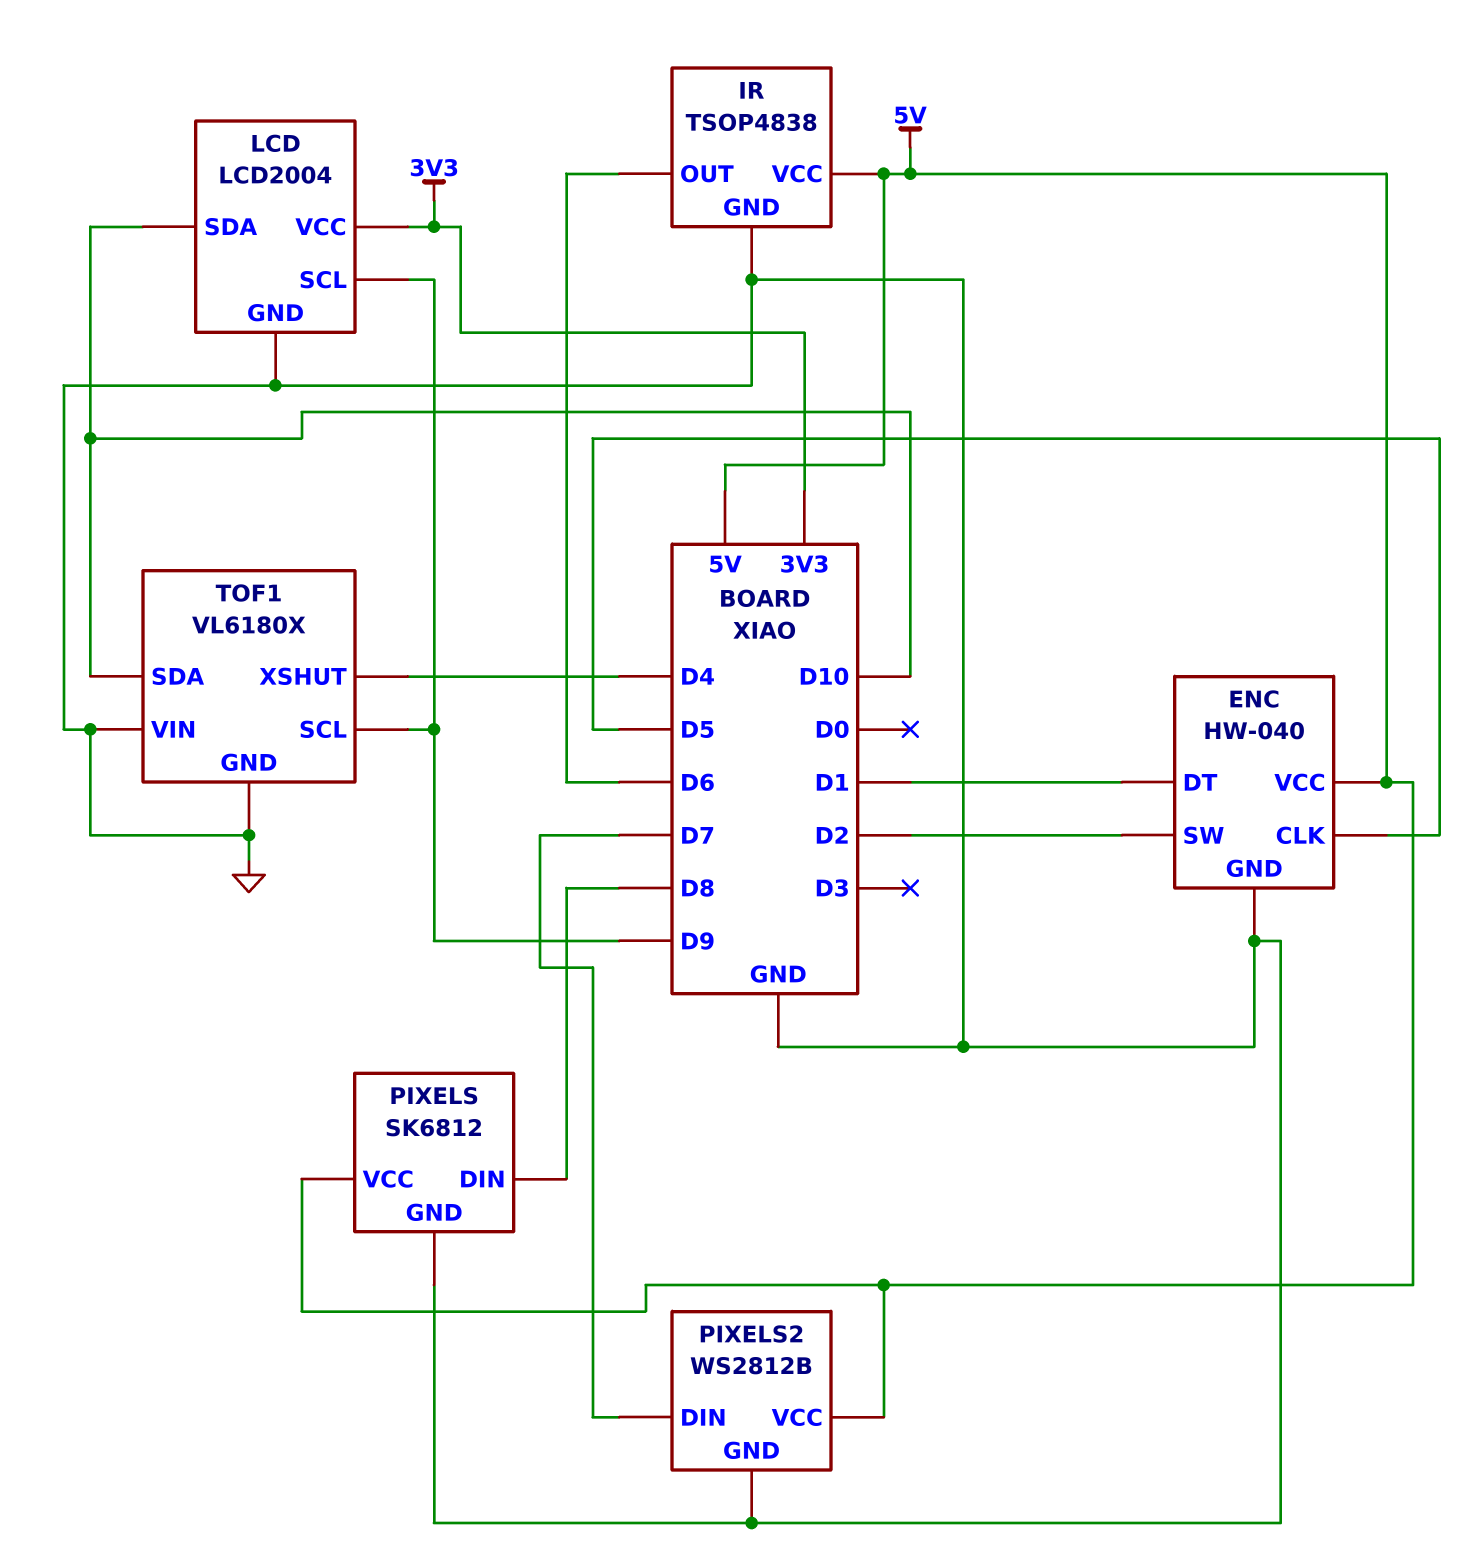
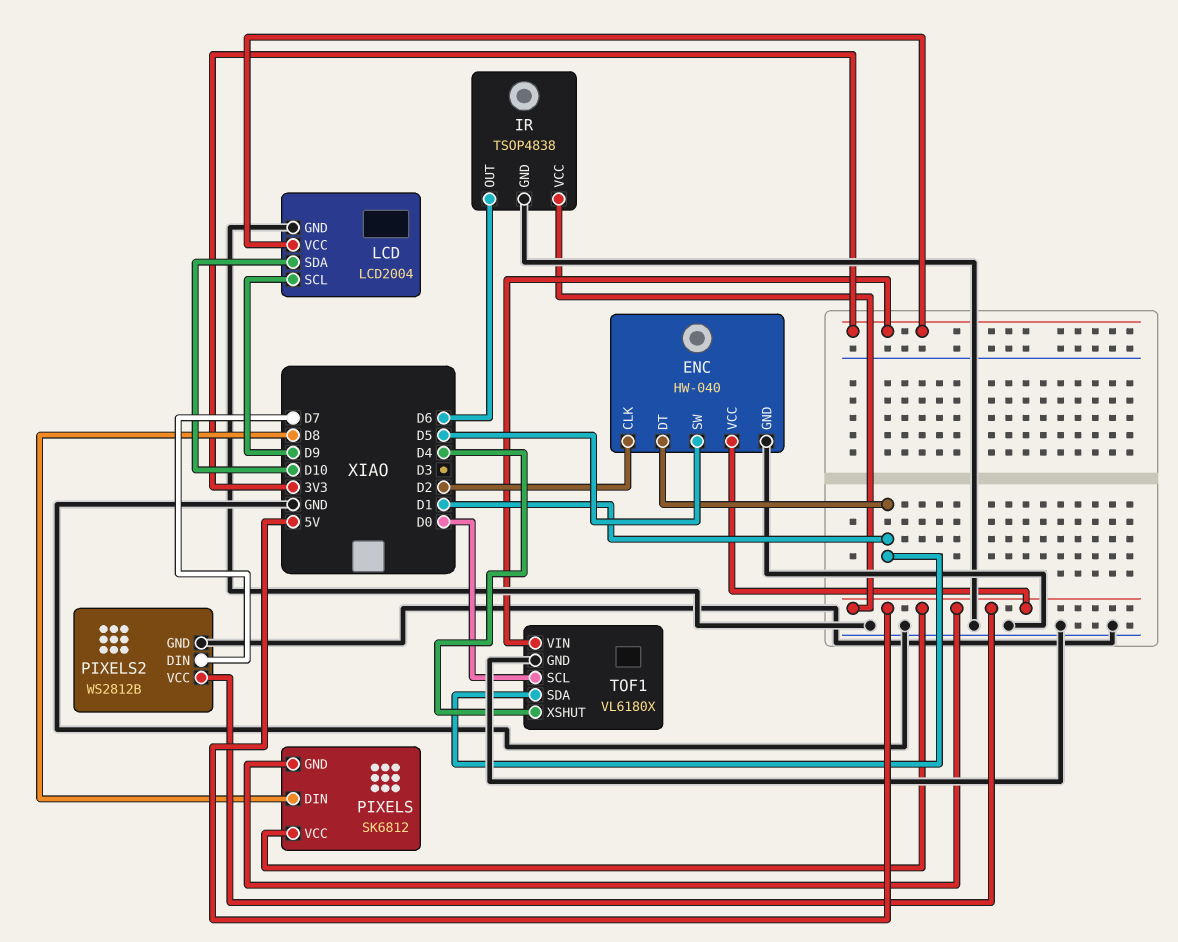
ENC pin CLK: D5 -> D2
ENC pin SW: D2 -> D5
PIXELS pin GND: GND -> 5V
TOF1 pin SCL: D9 -> D0
TOF1 pin SDA: D10 -> D1
TOF1 pin VIN: GND -> 3V3

